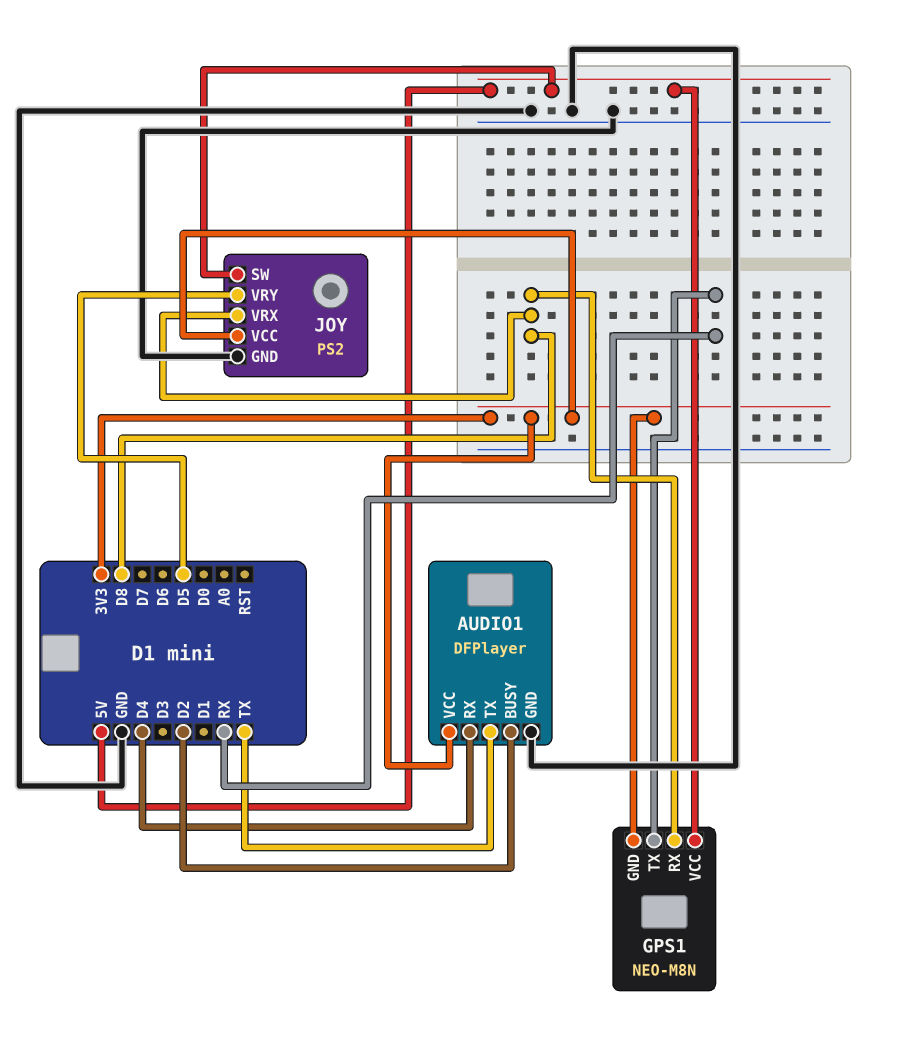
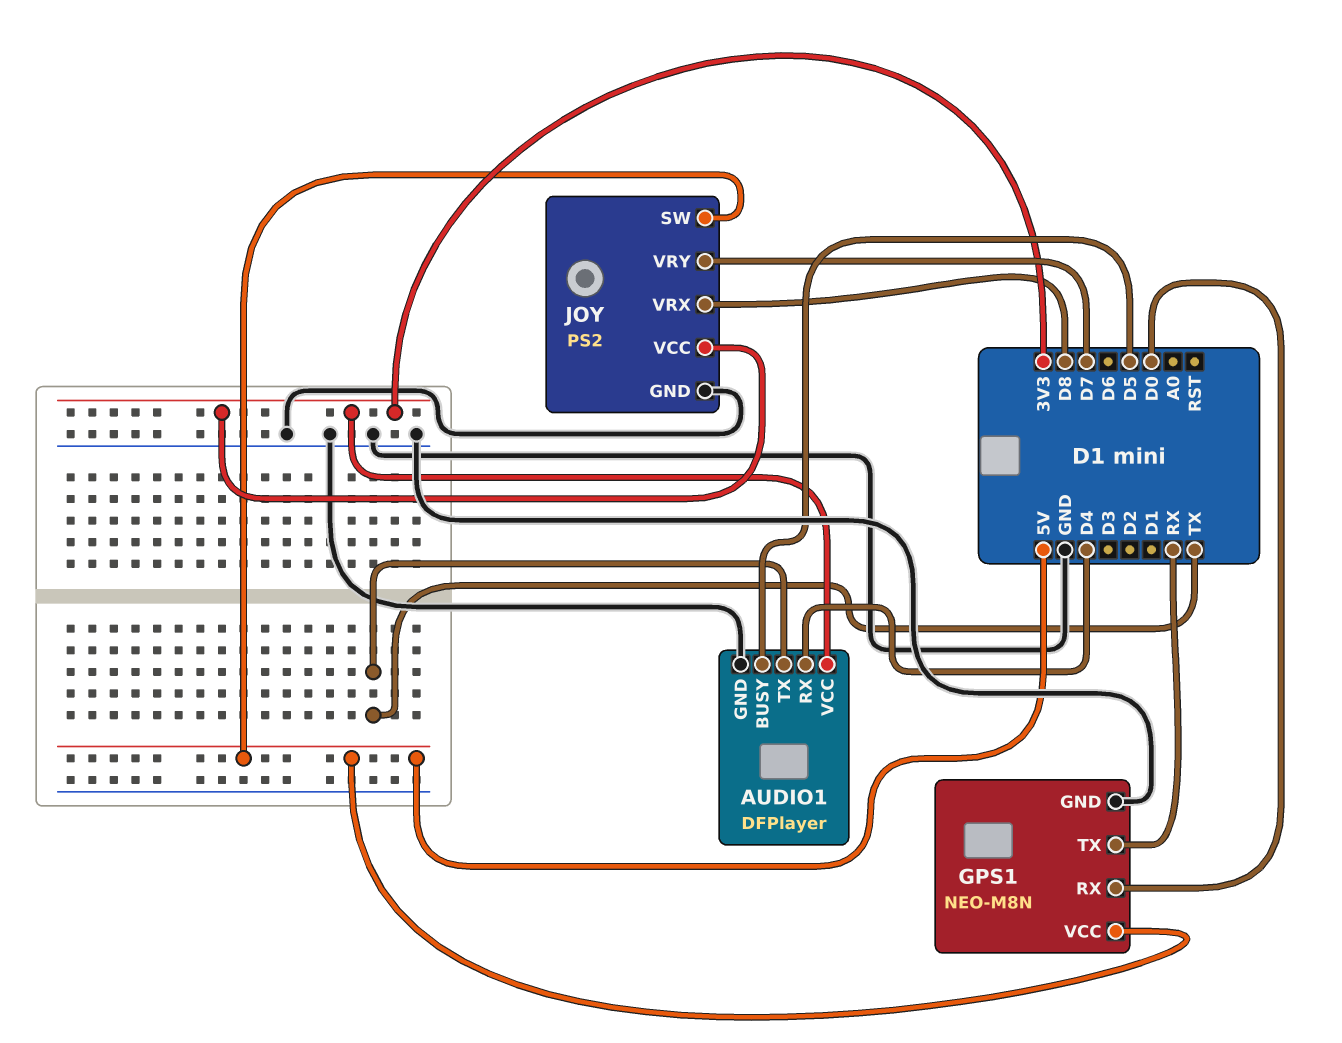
AUDIO1 pin BUSY: D2 -> D5
GPS1 pin GND: 3V3 -> GND
GPS1 pin RX: D8 -> D0
JOY pin VRY: D5 -> D7

